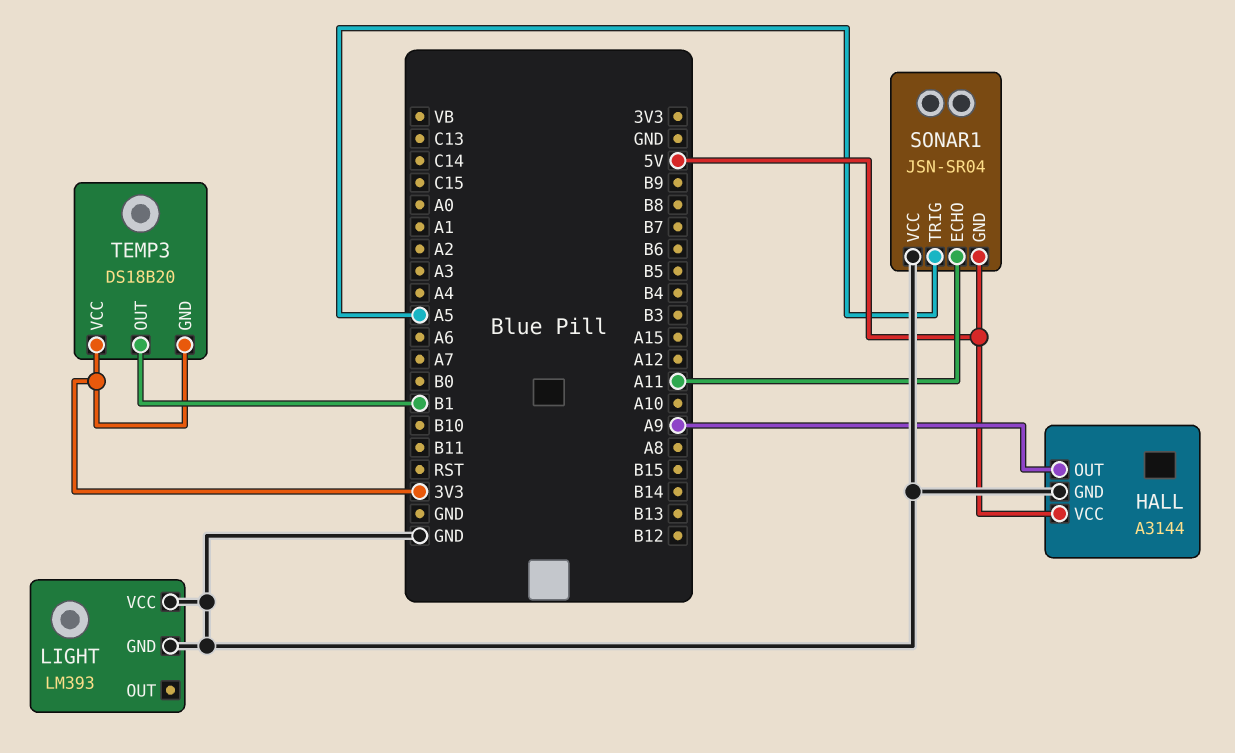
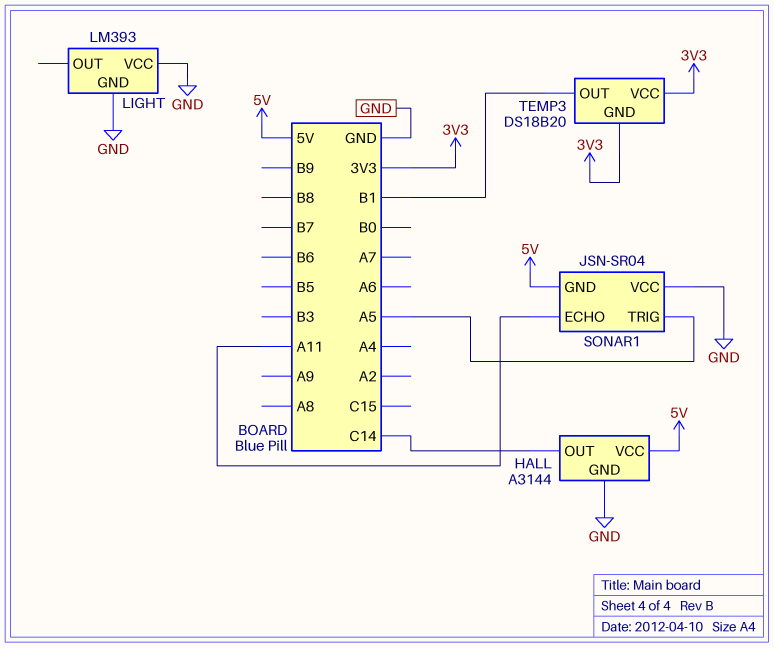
HALL pin OUT: A9 -> C14

